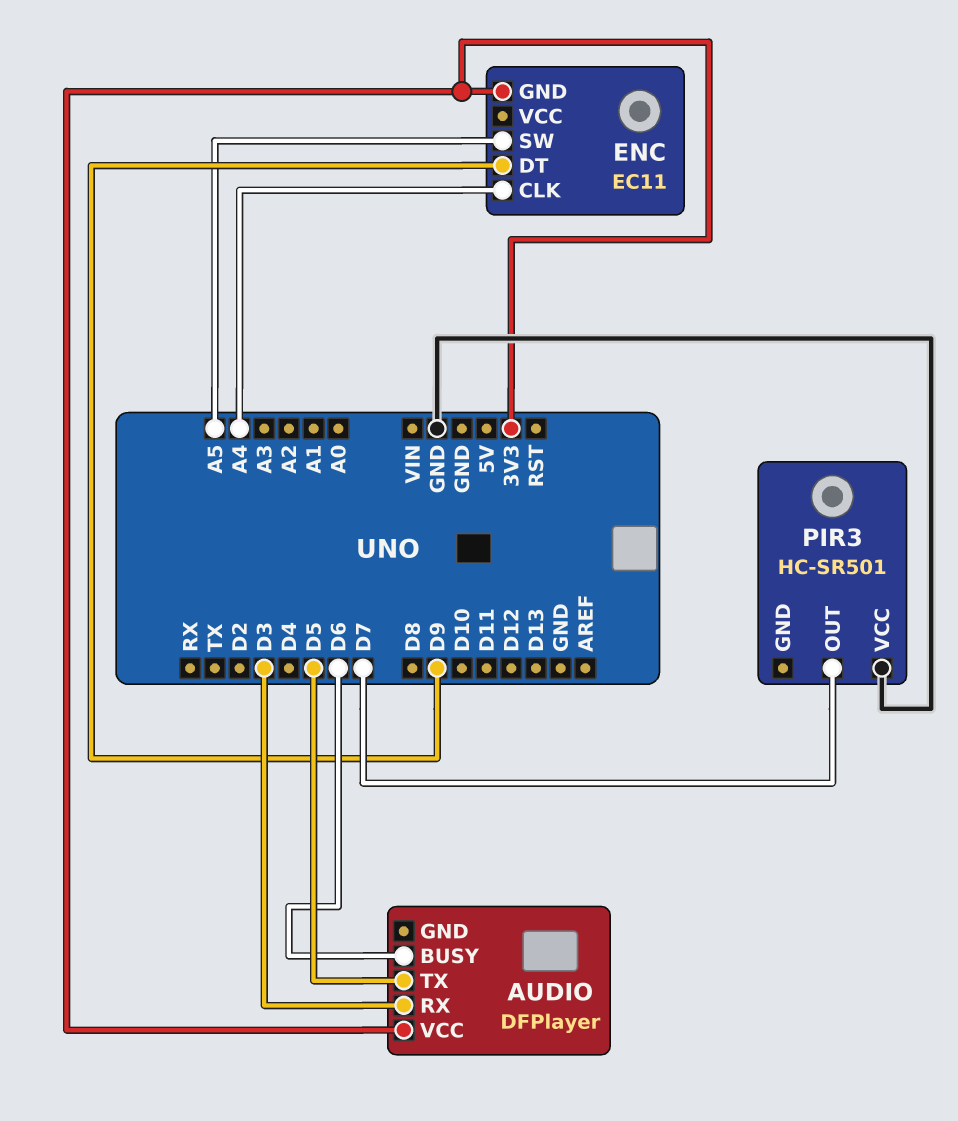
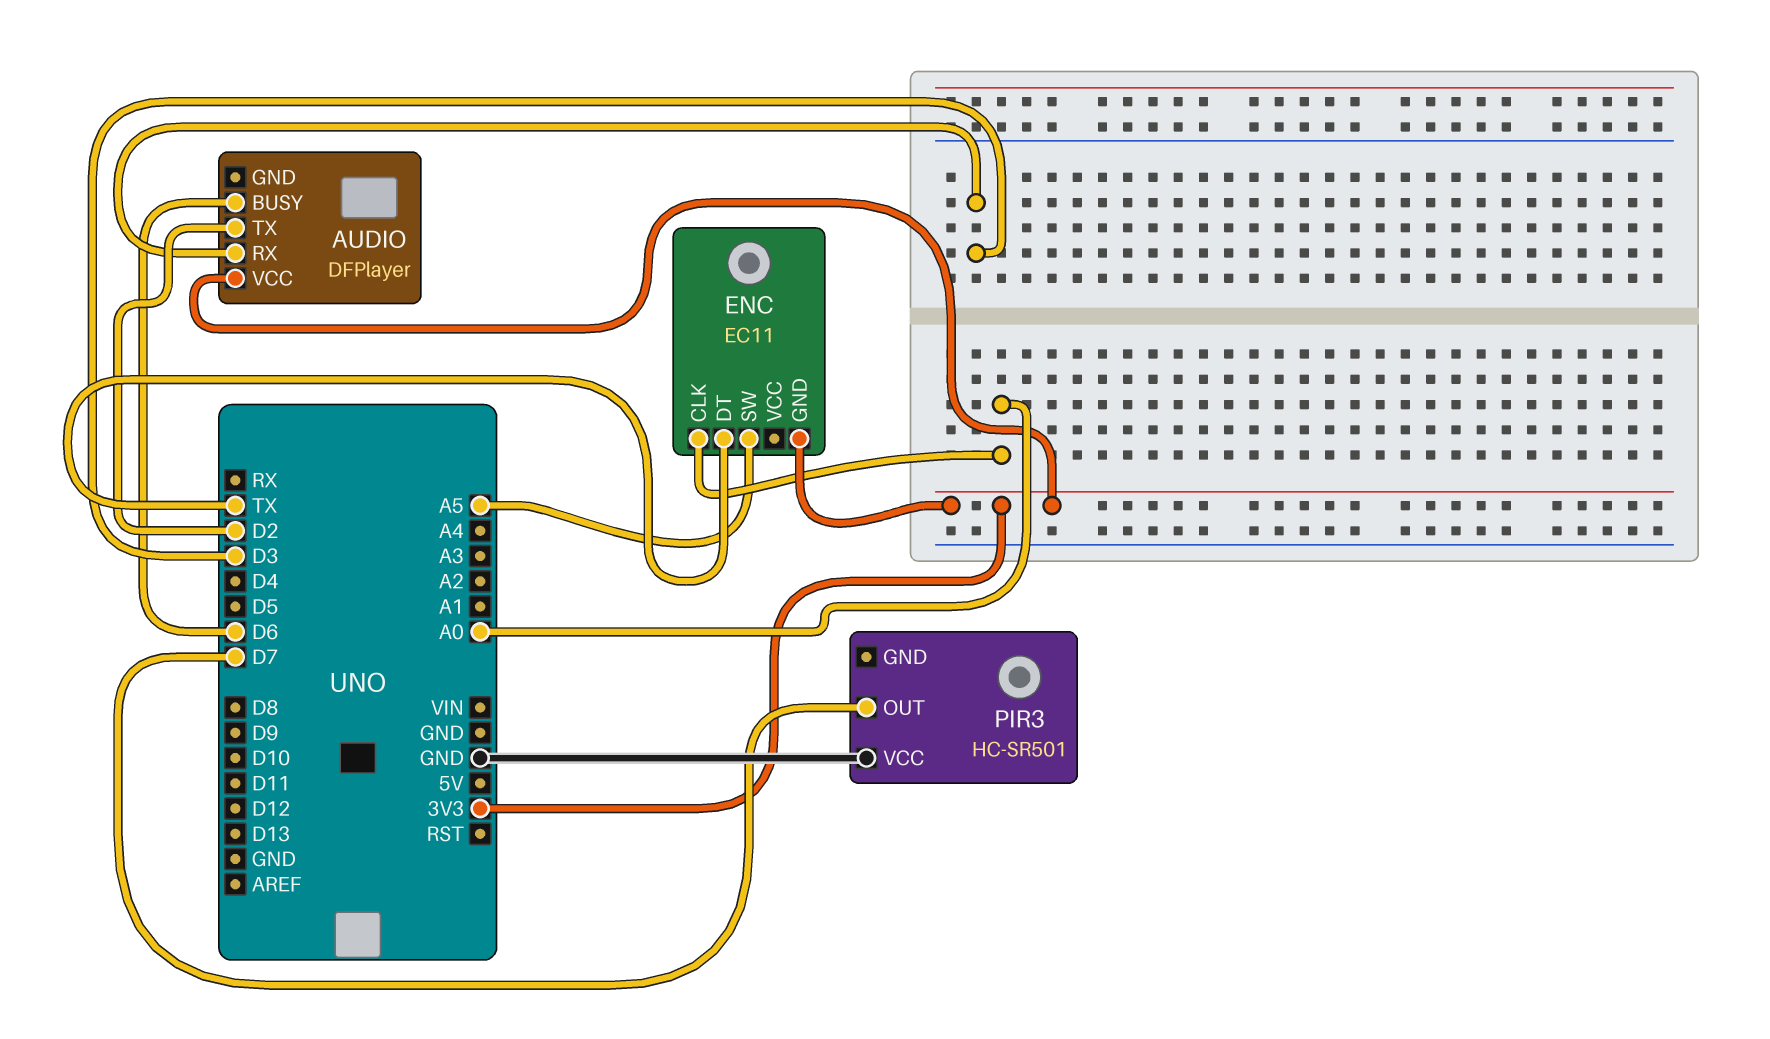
AUDIO pin TX: D5 -> D2
ENC pin CLK: A4 -> A0
ENC pin DT: D9 -> TX

